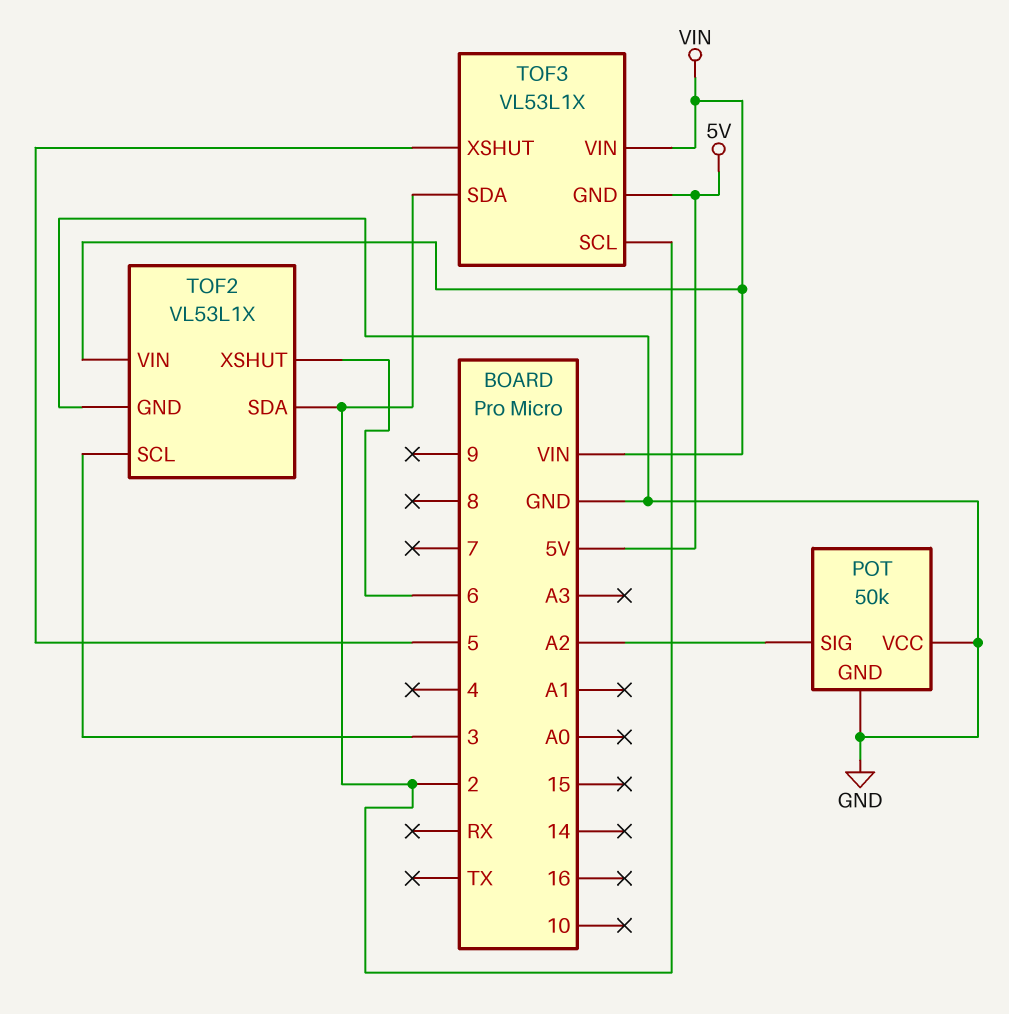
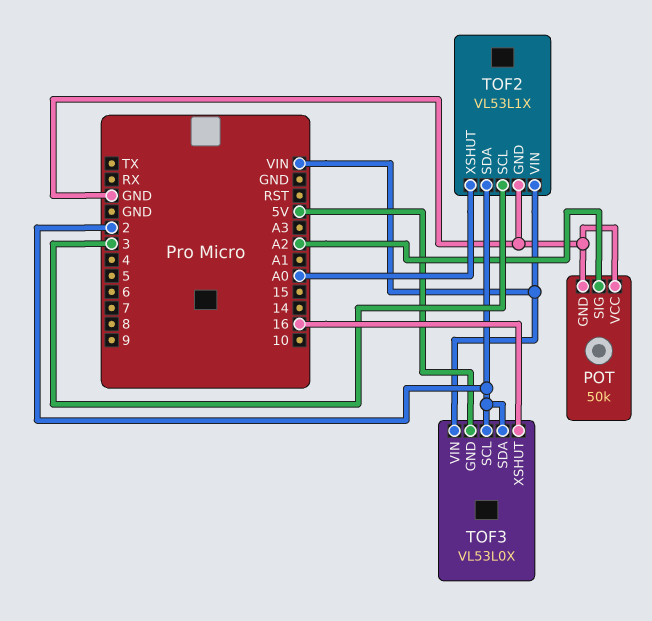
TOF2 pin XSHUT: 6 -> A0
TOF3: VL53L1X -> VL53L0X
TOF3 pin XSHUT: 5 -> 16

